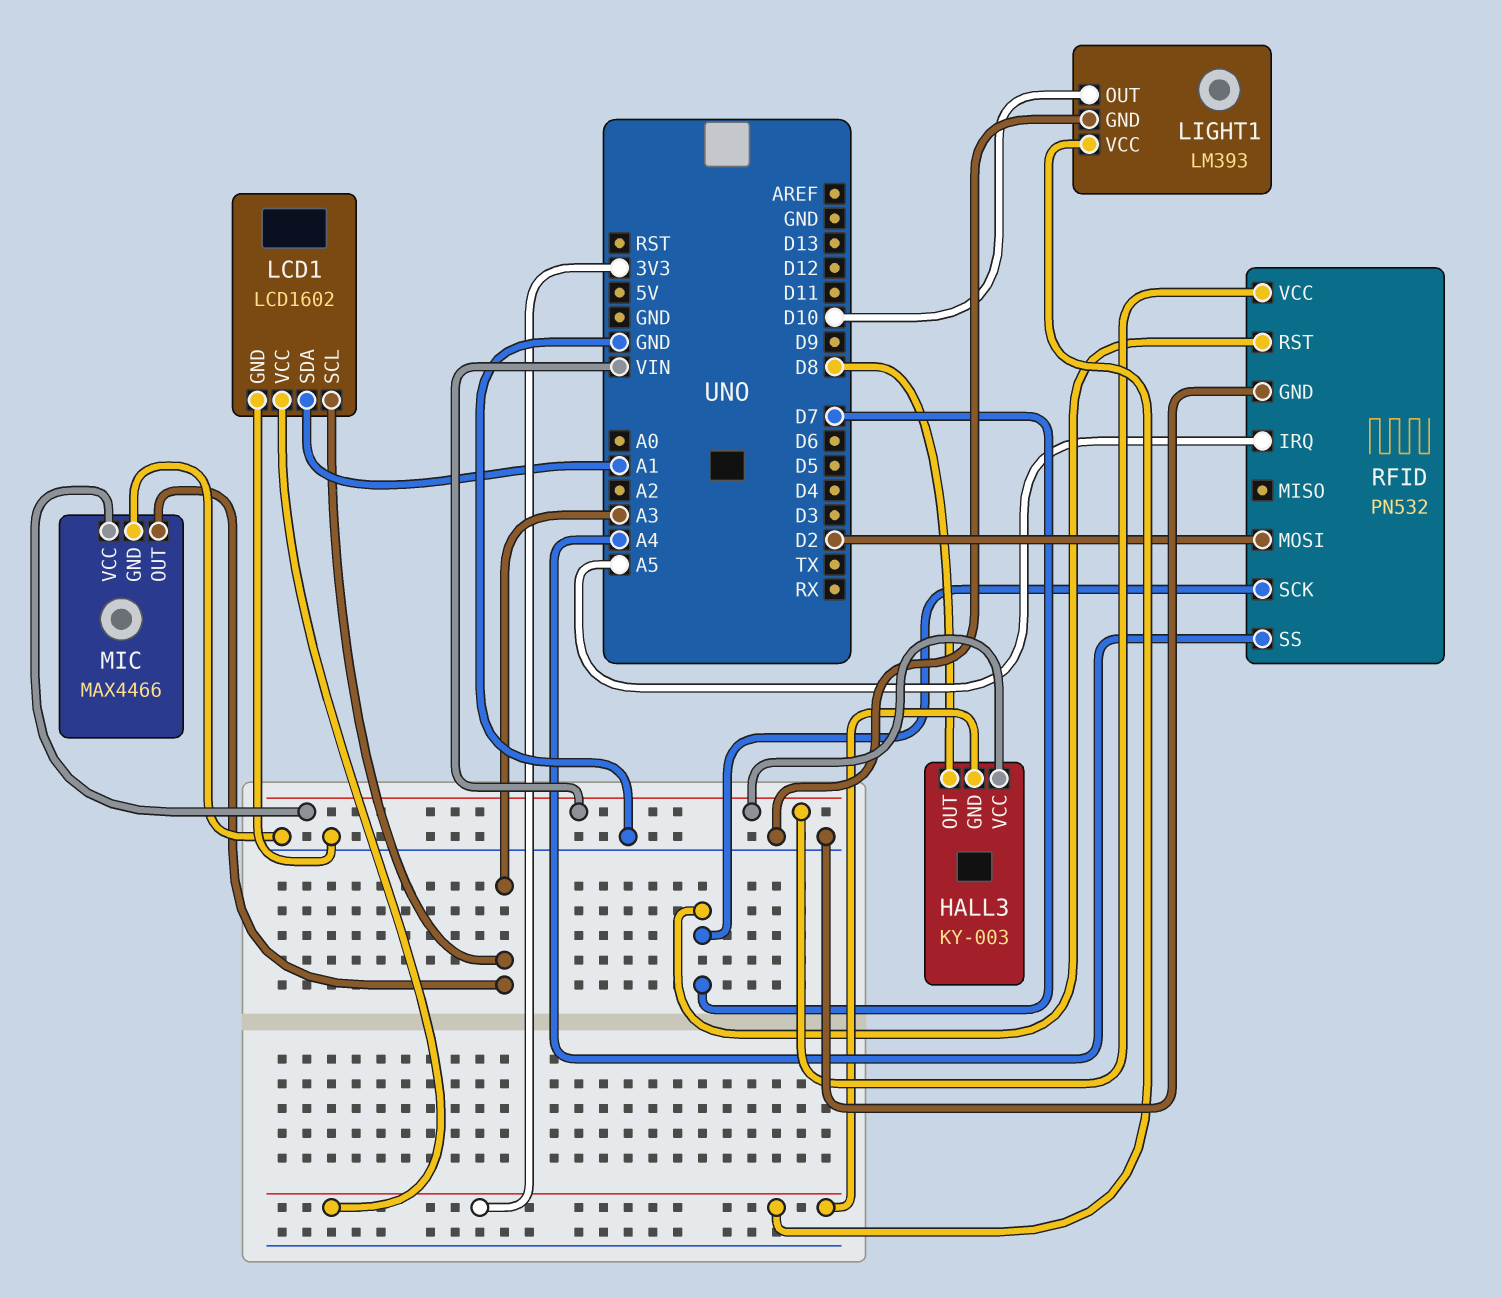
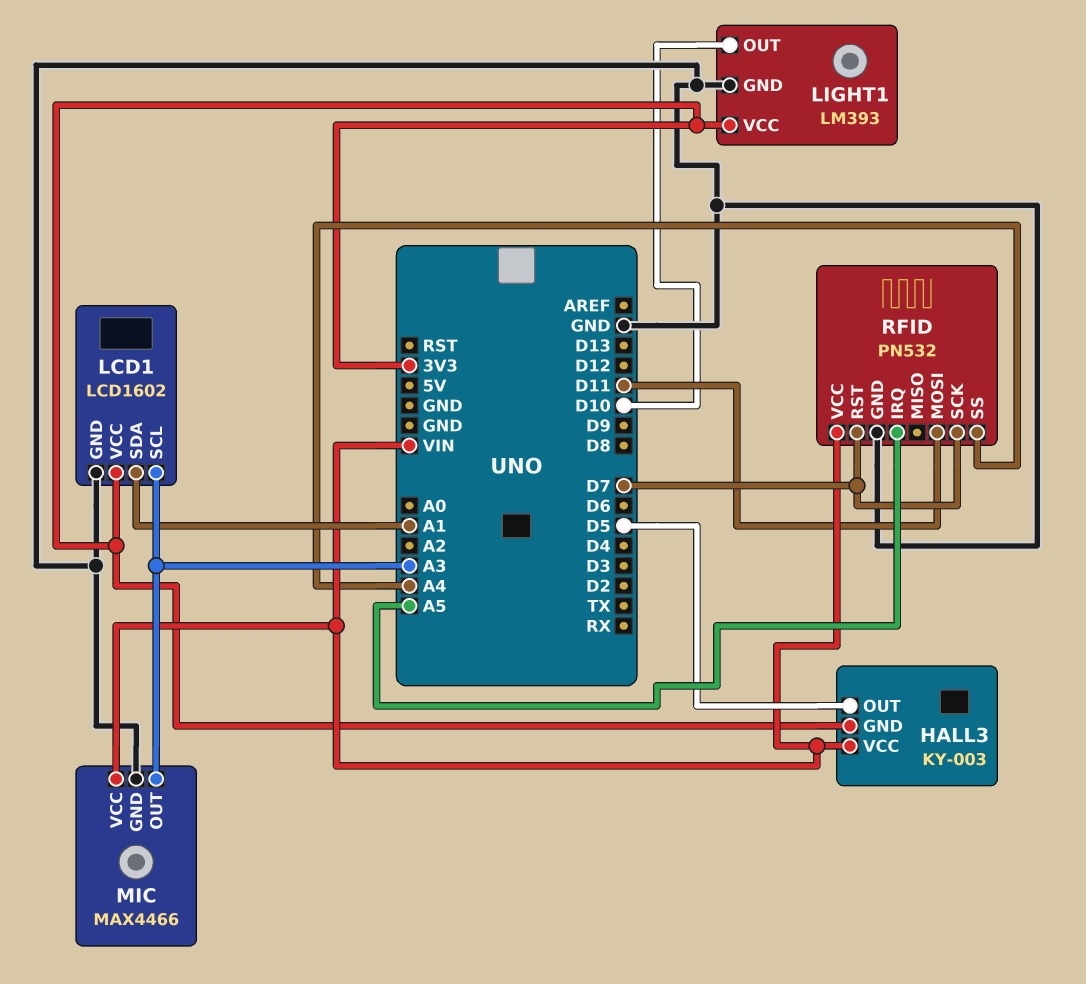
HALL3 pin OUT: D8 -> D5
RFID pin MOSI: D2 -> D11

